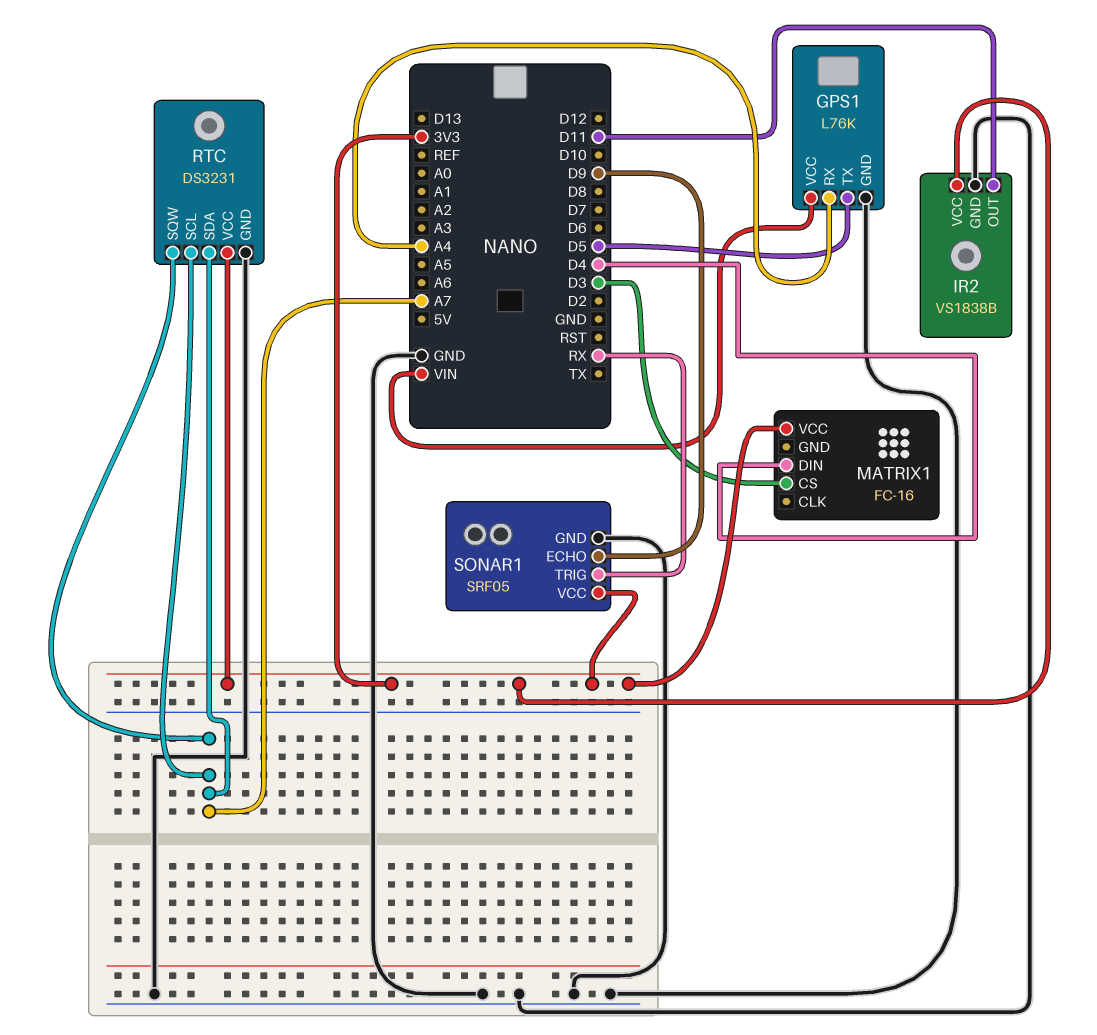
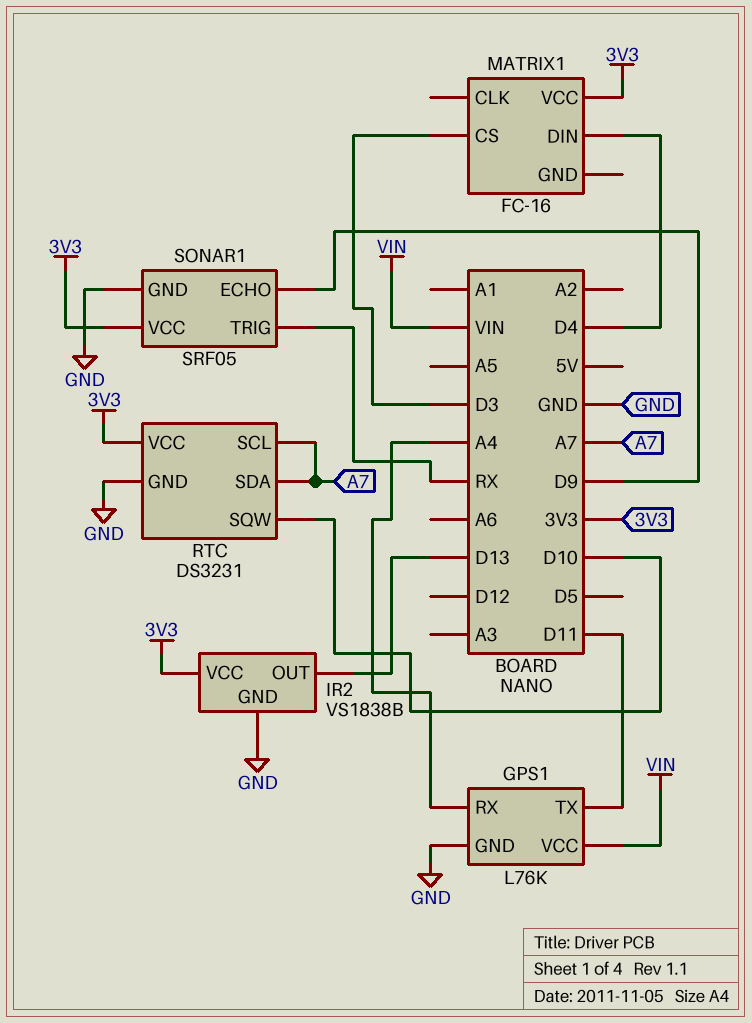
GPS1 pin TX: D5 -> D11
IR2 pin OUT: D11 -> D13
RTC pin SQW: A7 -> D10

